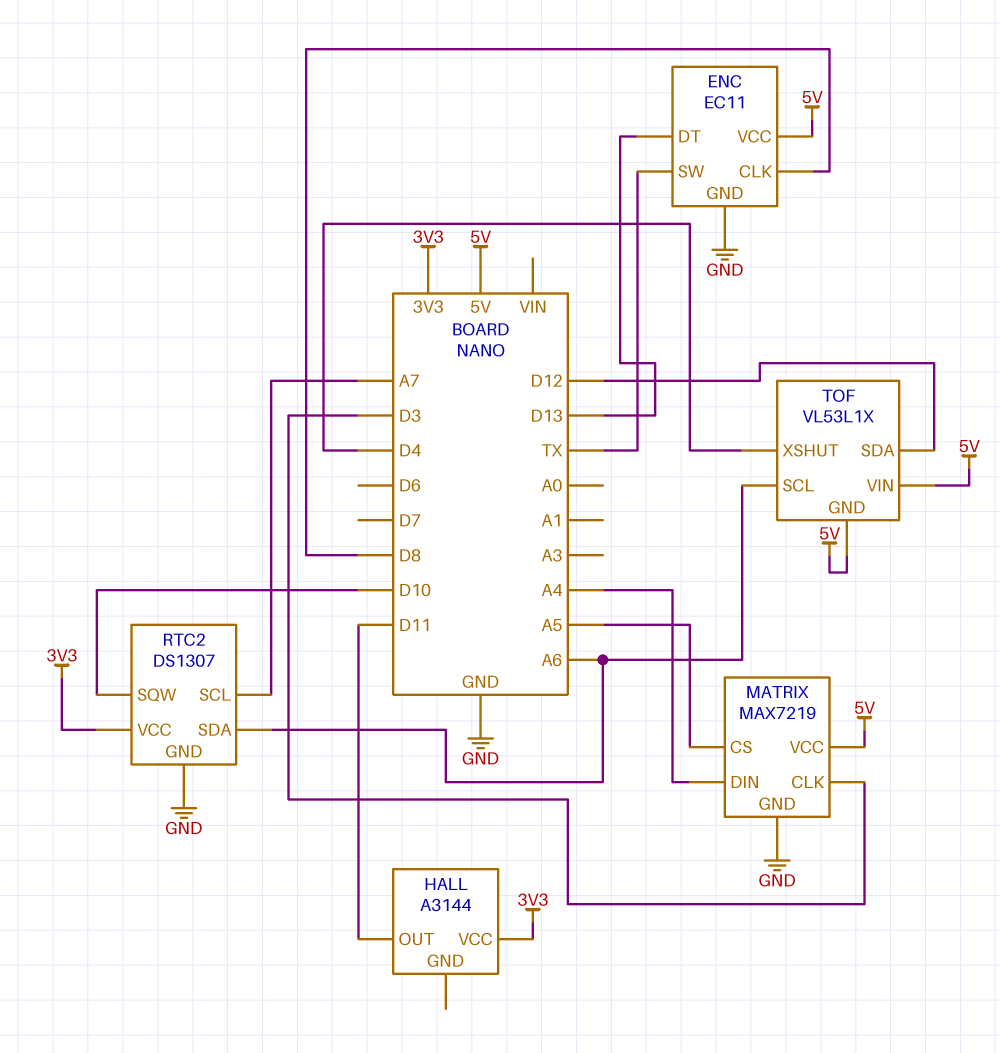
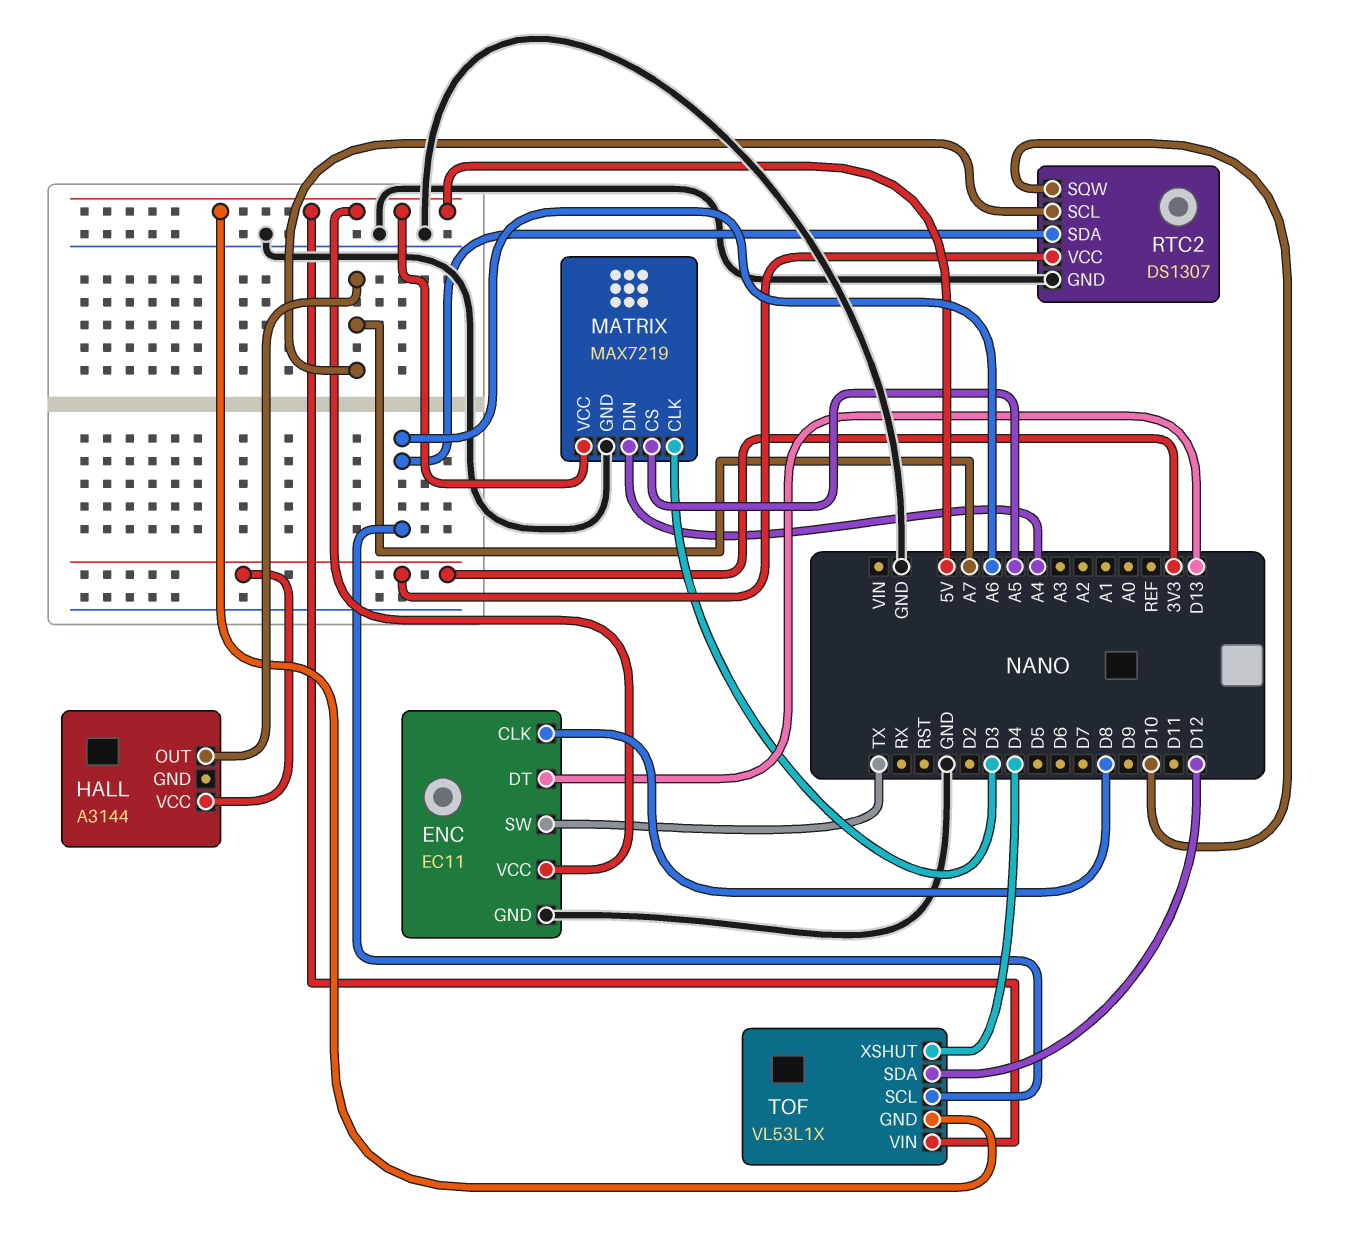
HALL pin OUT: D11 -> A7

